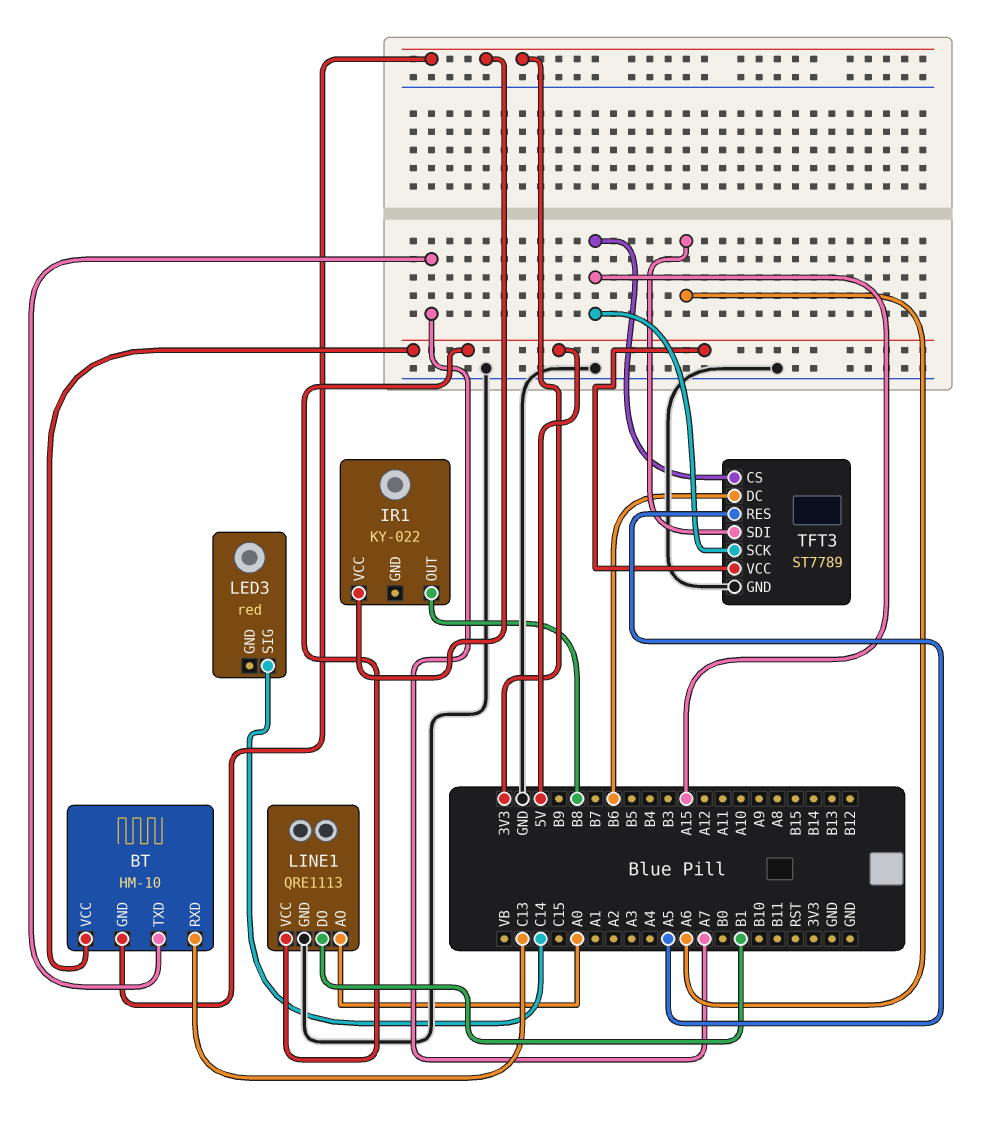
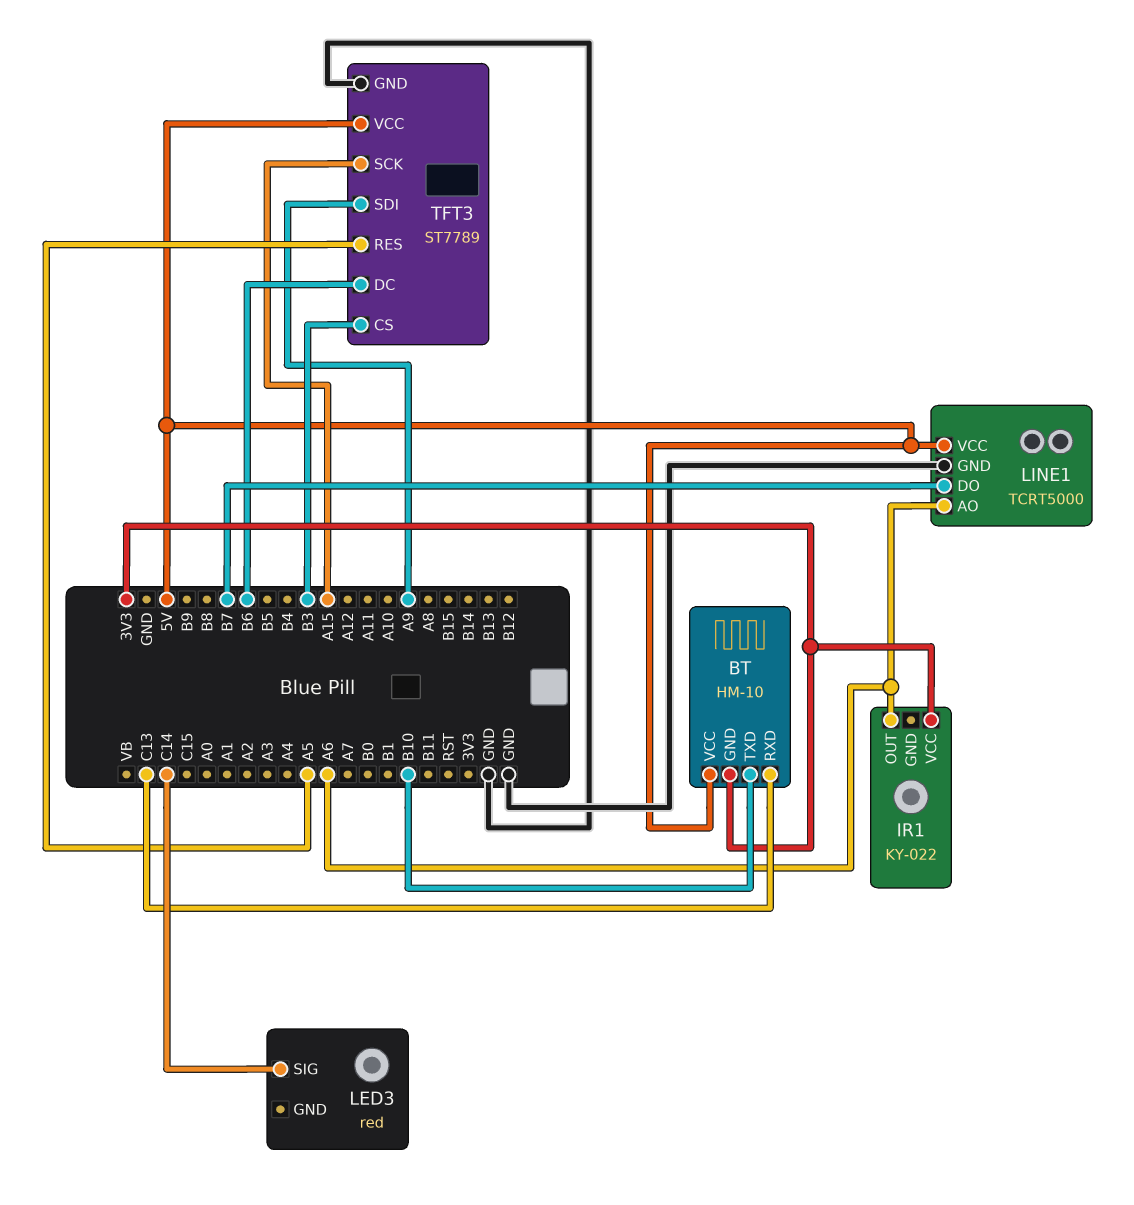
BT pin TXD: A7 -> B10
IR1 pin OUT: B8 -> A6
LINE1: QRE1113 -> TCRT5000
LINE1 pin AO: A0 -> A6
LINE1 pin DO: B1 -> B7
TFT3 pin CS: A15 -> B3
TFT3 pin SDI: A6 -> A9

